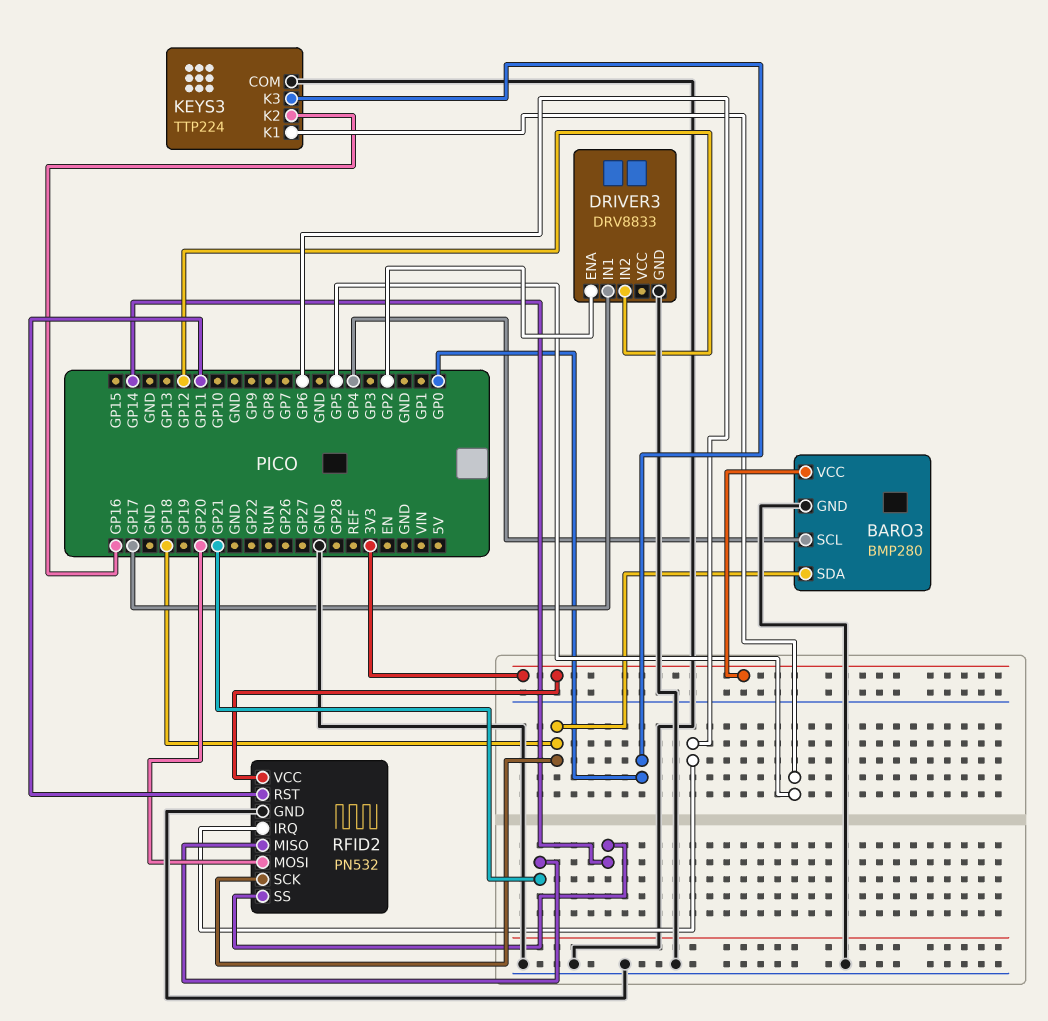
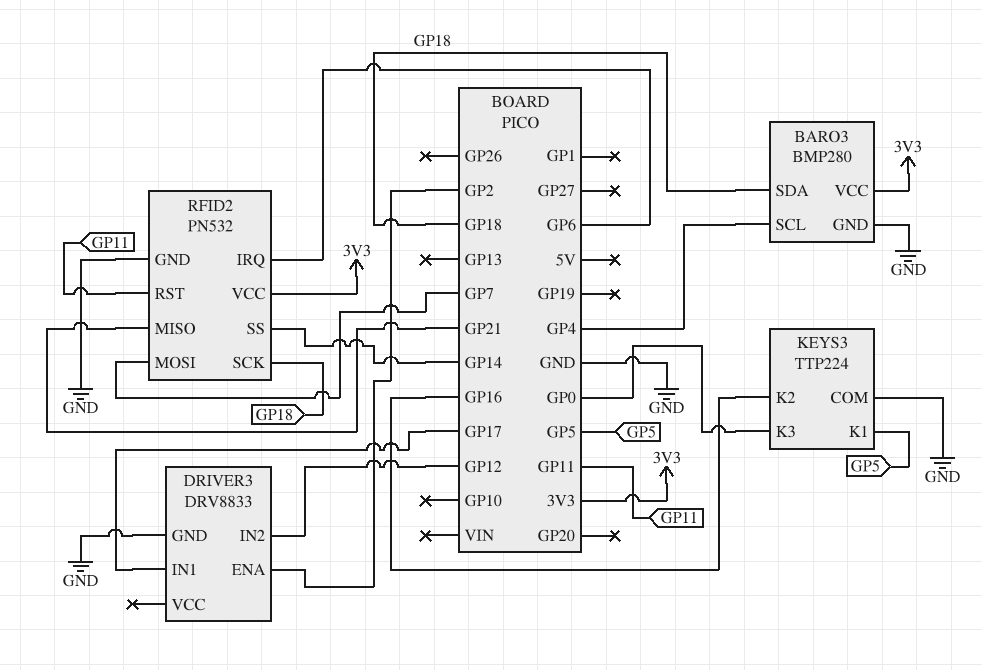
RFID2 pin MOSI: GP20 -> GP7

